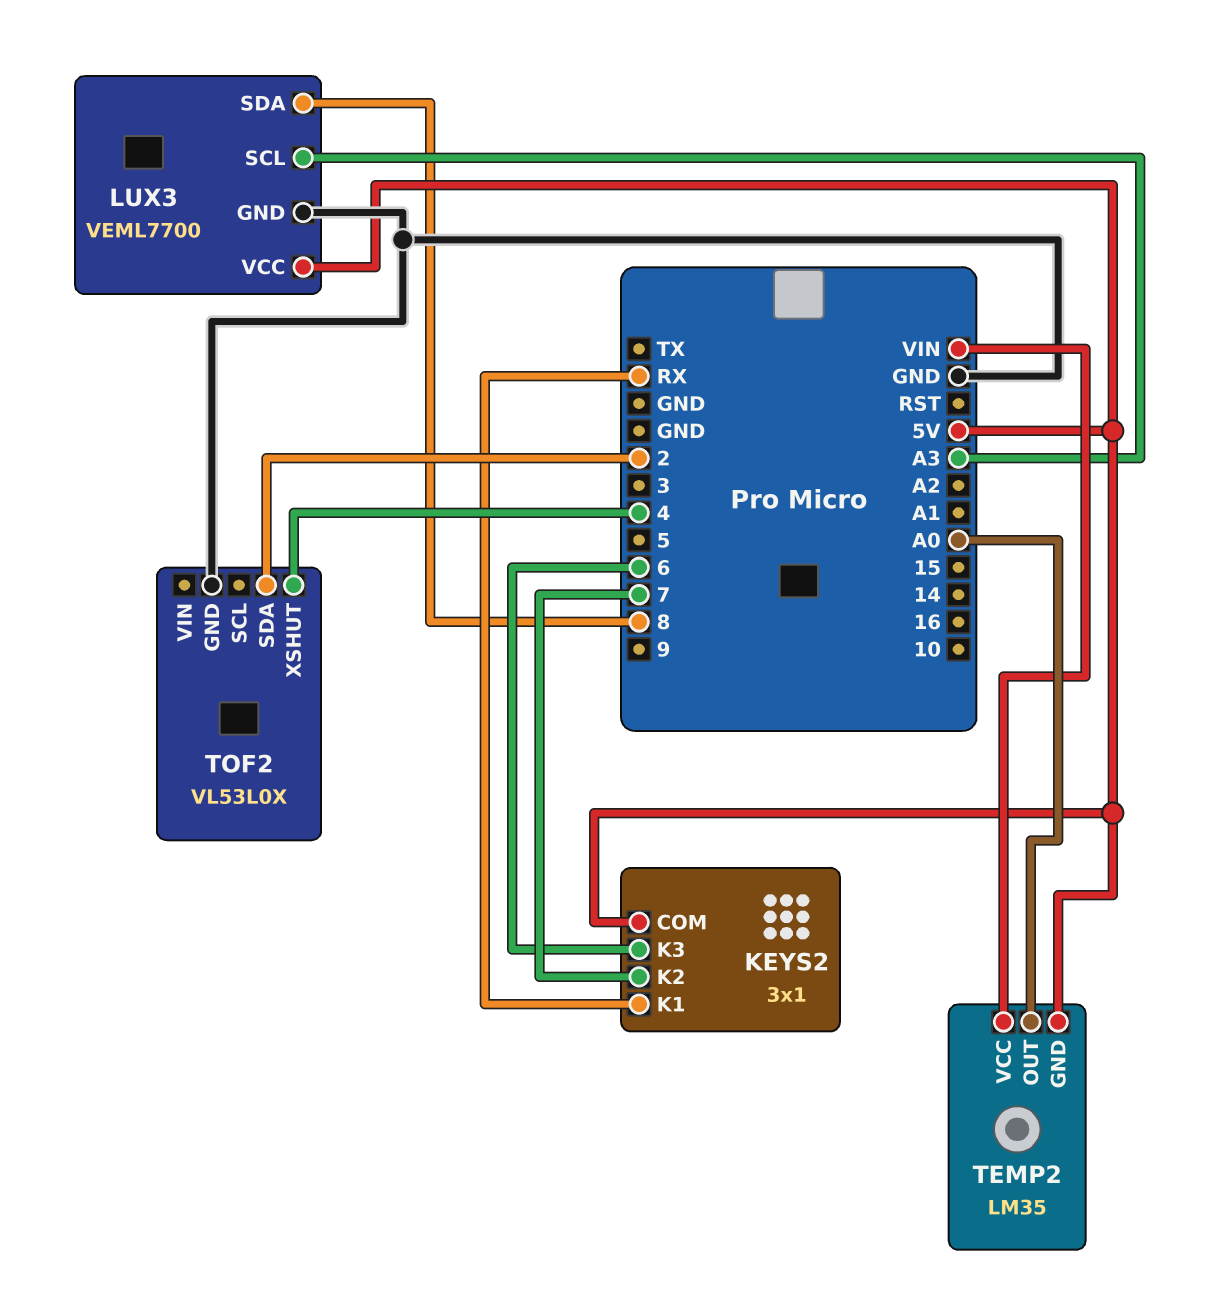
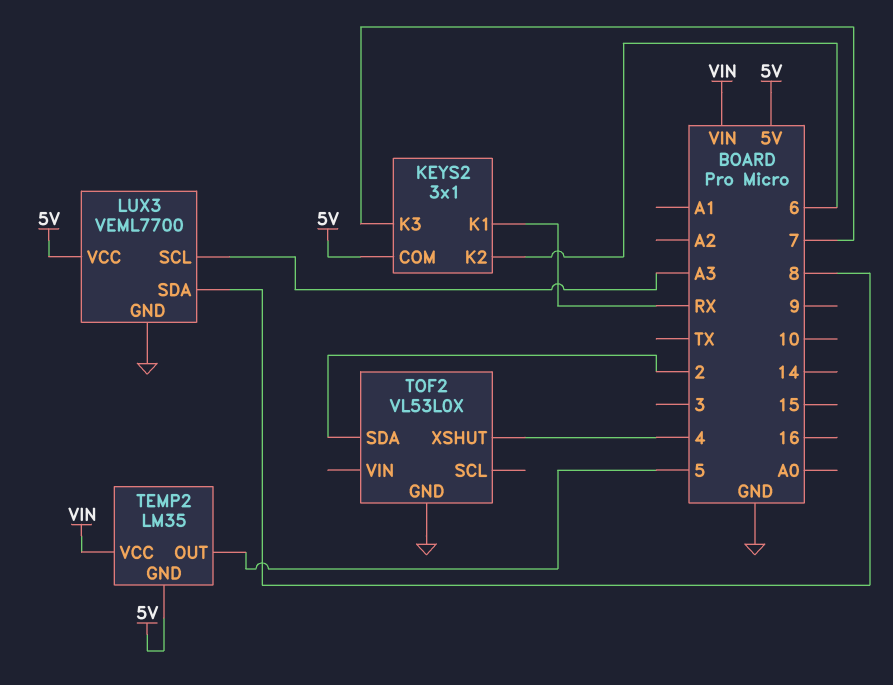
KEYS2 pin K2: 7 -> 6
KEYS2 pin K3: 6 -> 7
TEMP2 pin OUT: A0 -> 5

